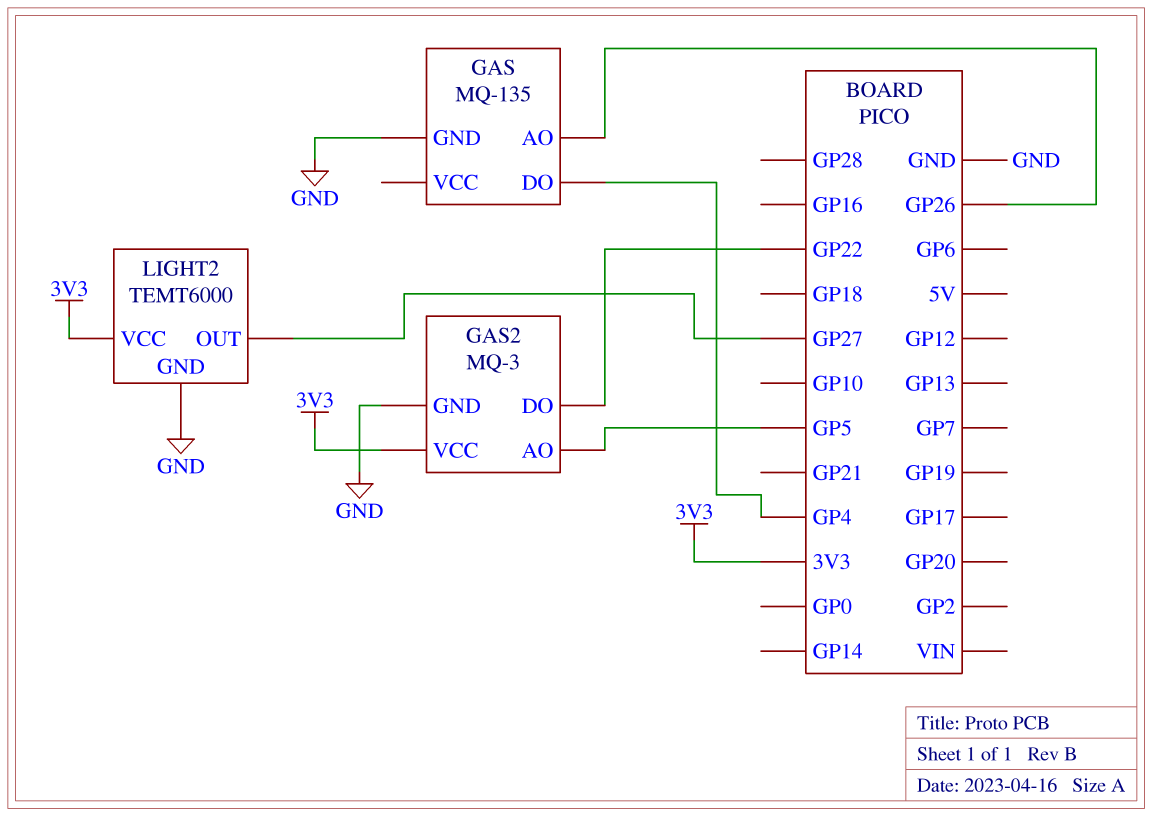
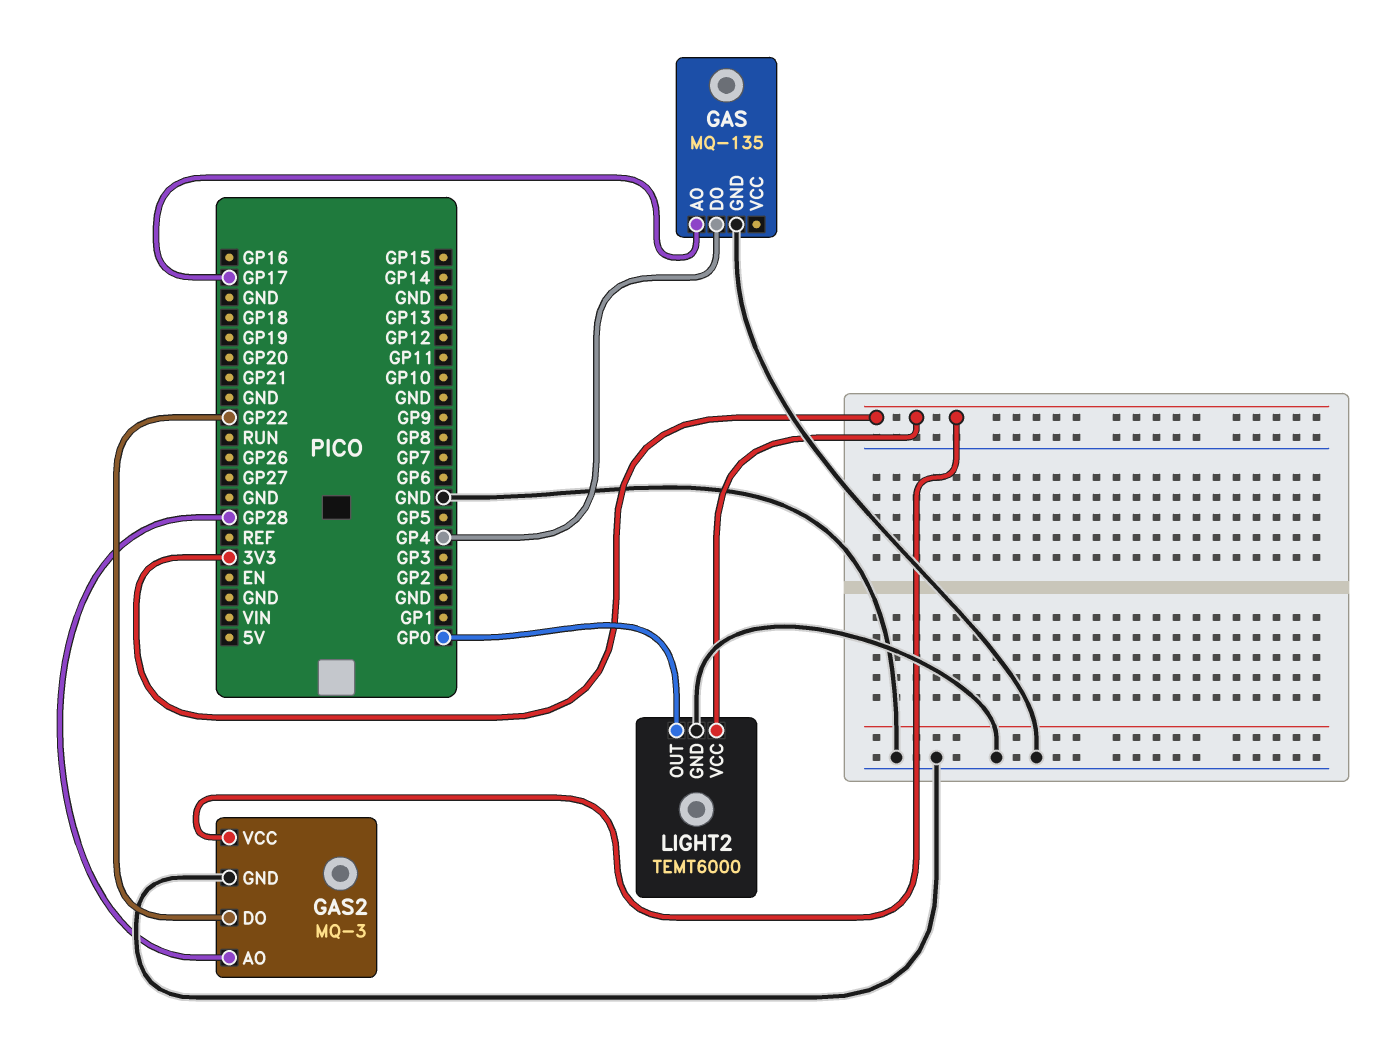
GAS pin AO: GP26 -> GP17
GAS2 pin AO: GP5 -> GP28
LIGHT2 pin OUT: GP27 -> GP0

